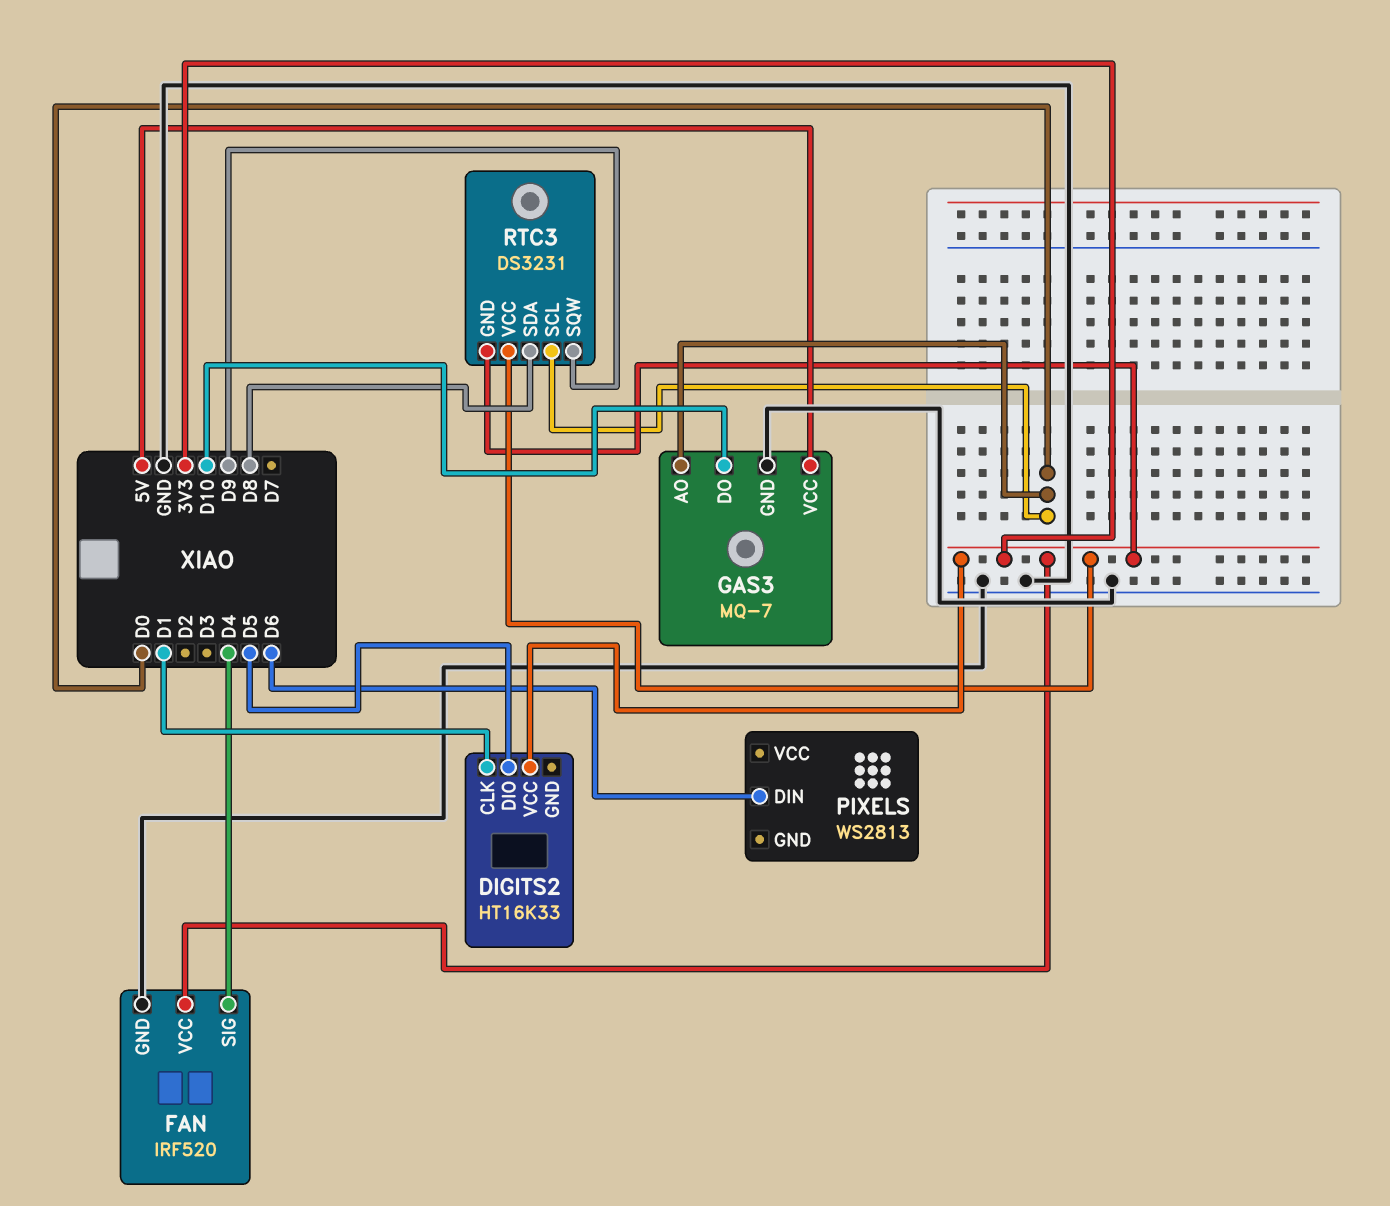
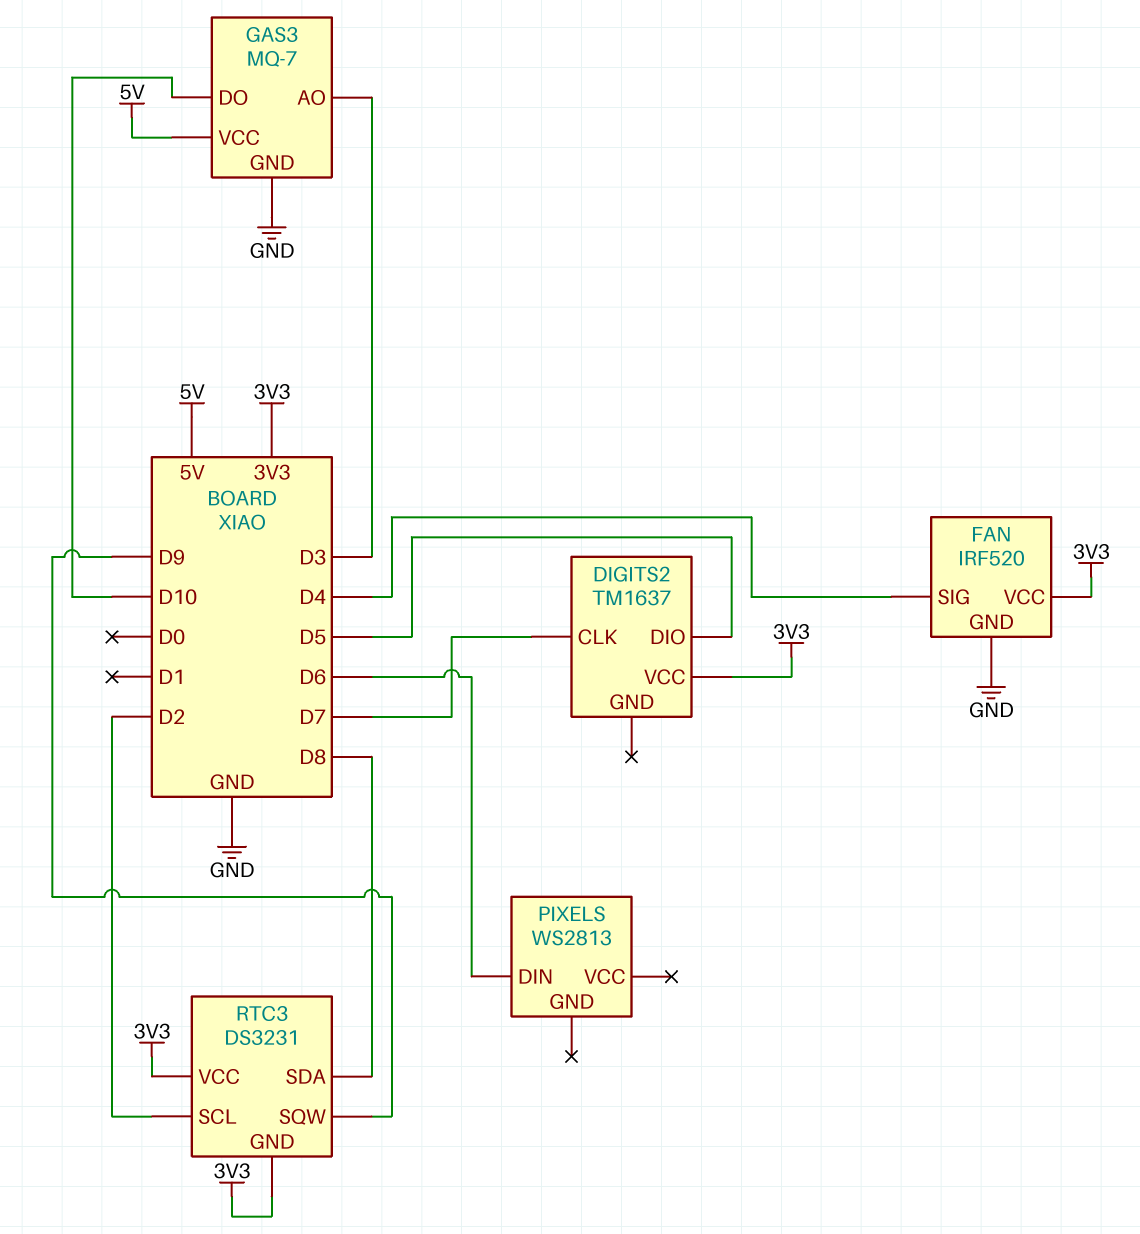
DIGITS2: HT16K33 -> TM1637
DIGITS2 pin CLK: D1 -> D7
GAS3 pin AO: D0 -> D3
RTC3 pin SCL: D0 -> D2

